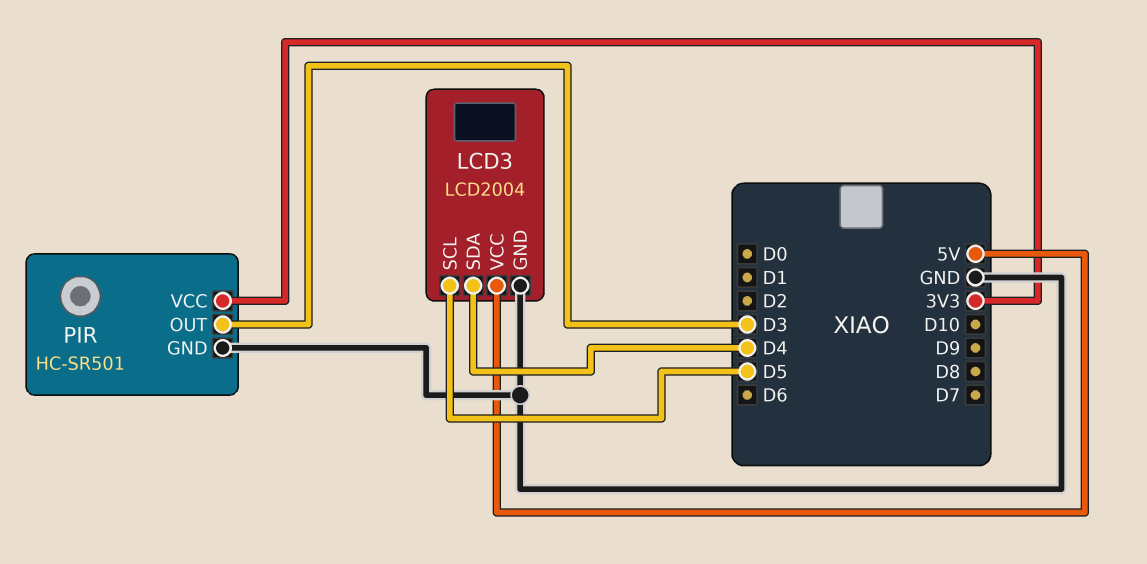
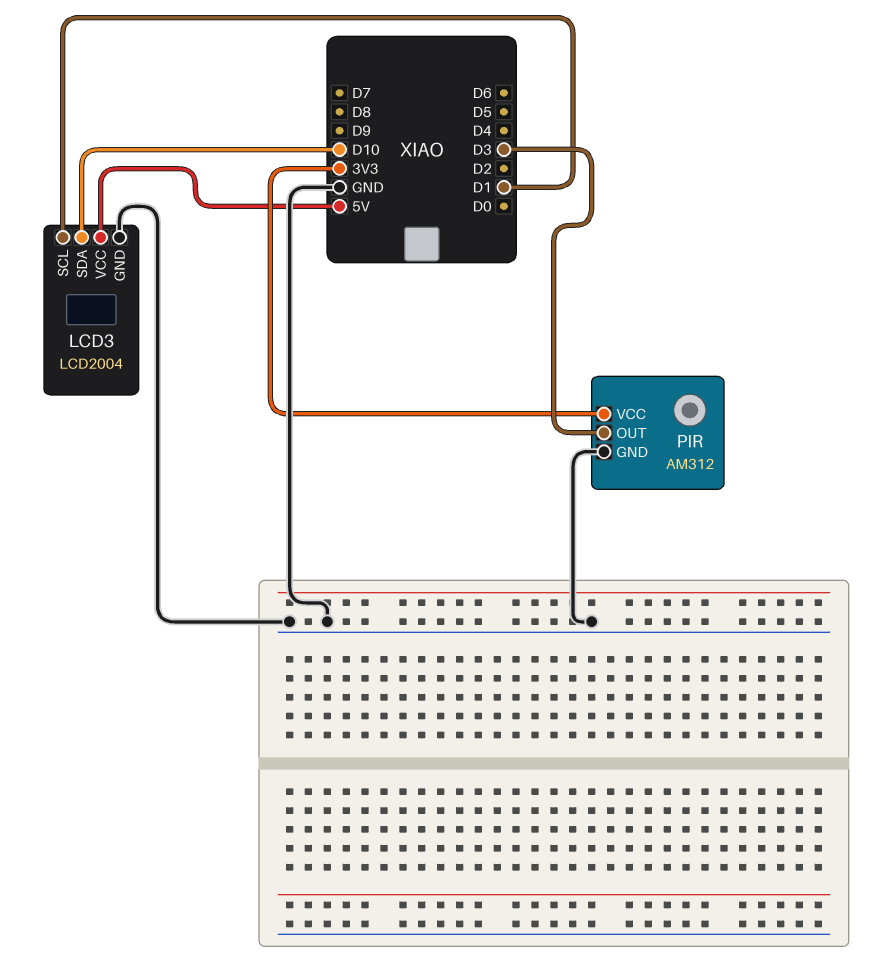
LCD3 pin SCL: D5 -> D1
LCD3 pin SDA: D4 -> D10
PIR: HC-SR501 -> AM312

